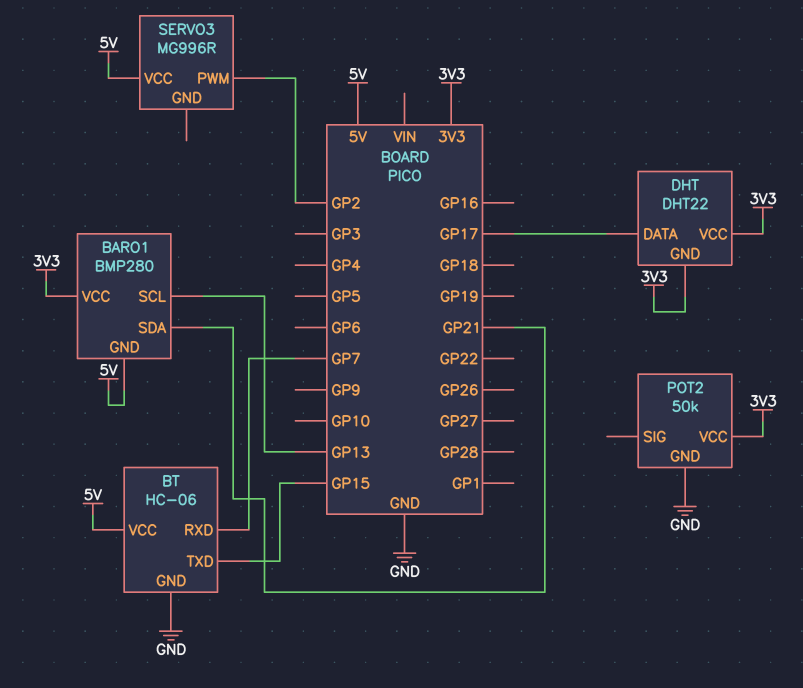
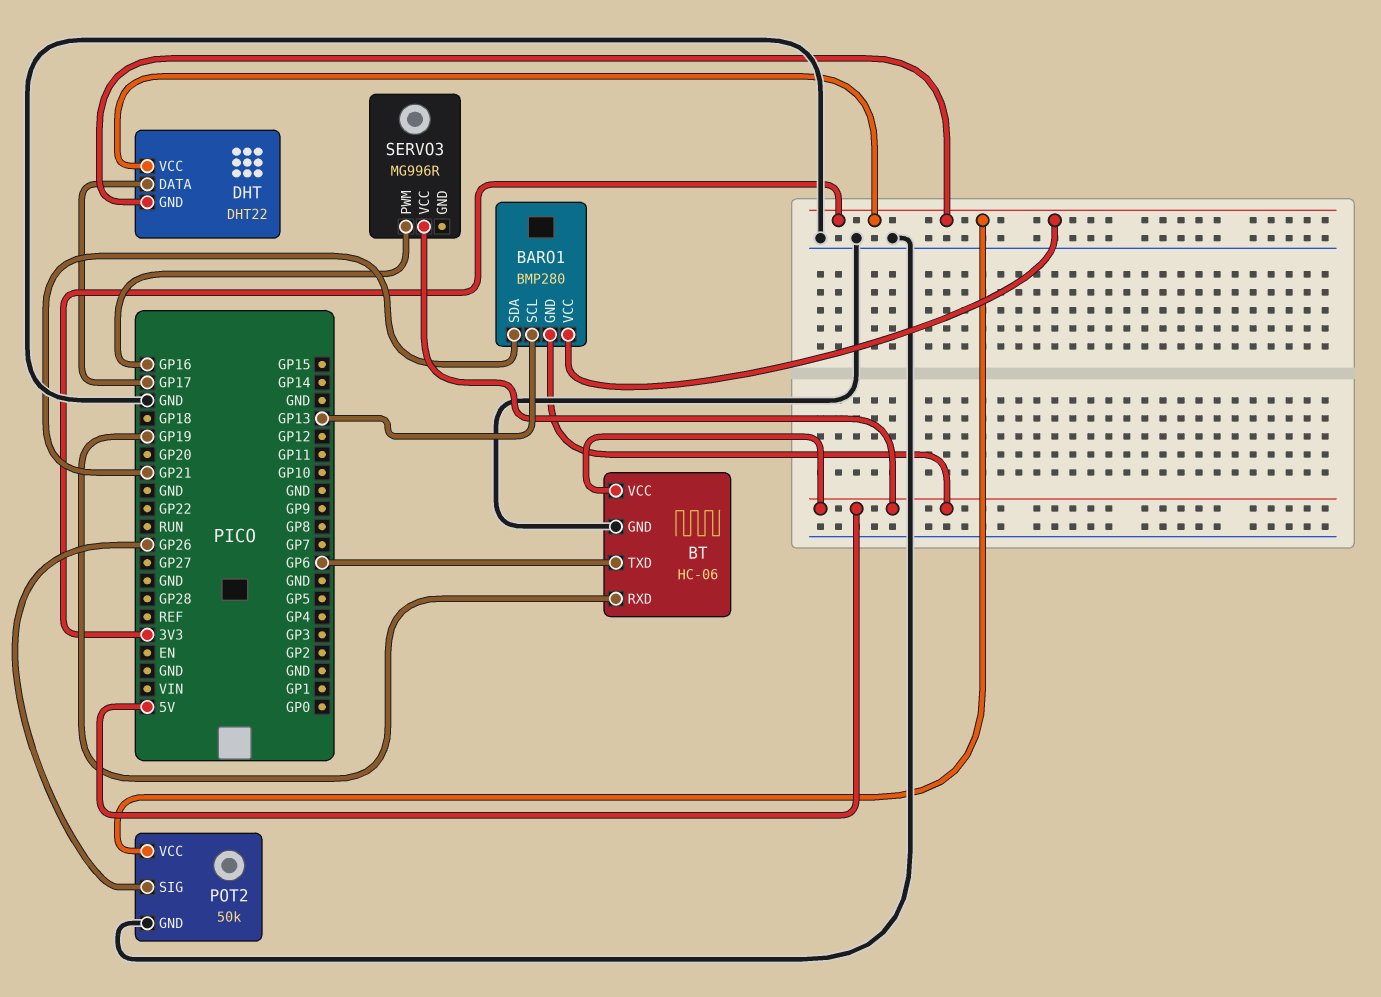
BT pin RXD: GP7 -> GP19
BT pin TXD: GP15 -> GP6
POT2 pin SIG: none -> GP26
SERVO3 pin PWM: GP2 -> GP16

